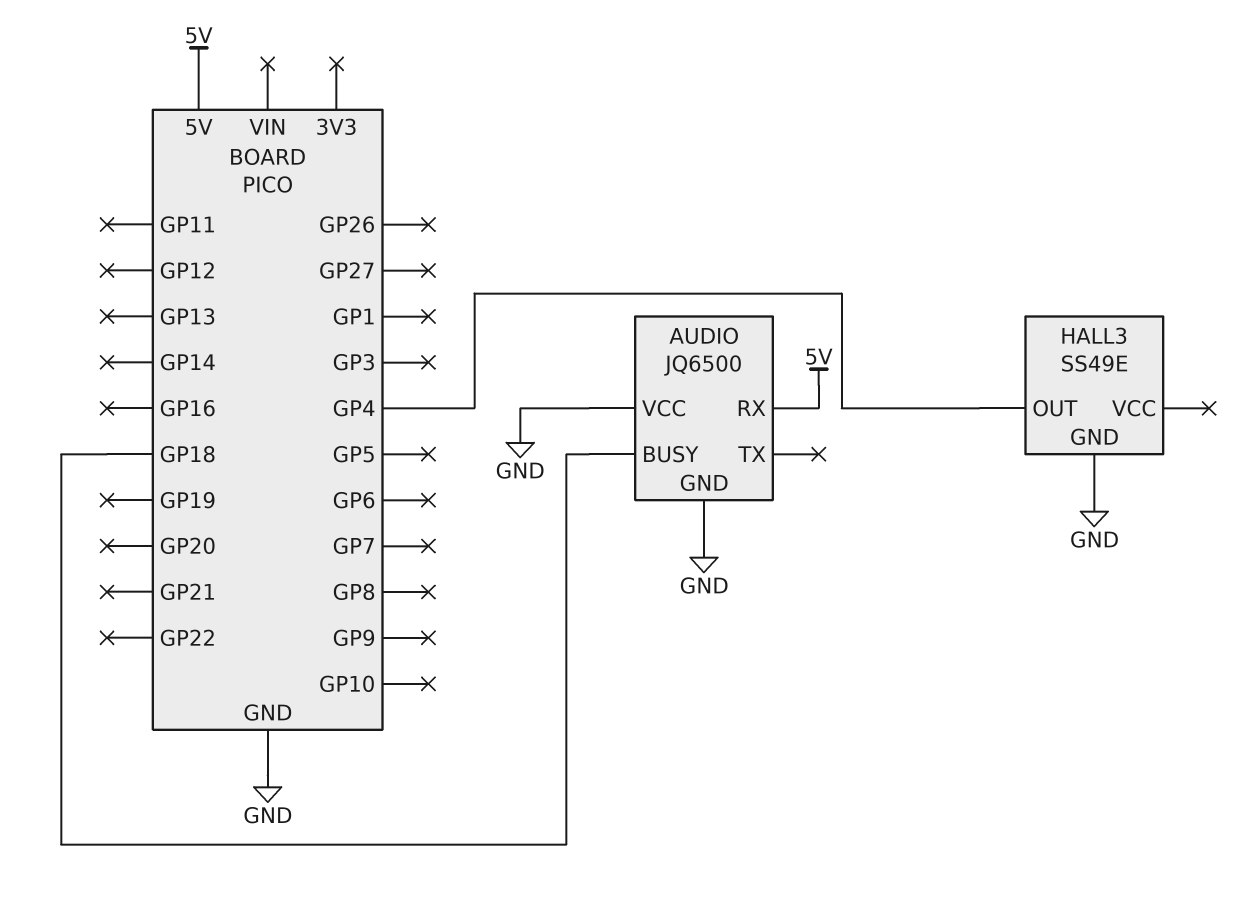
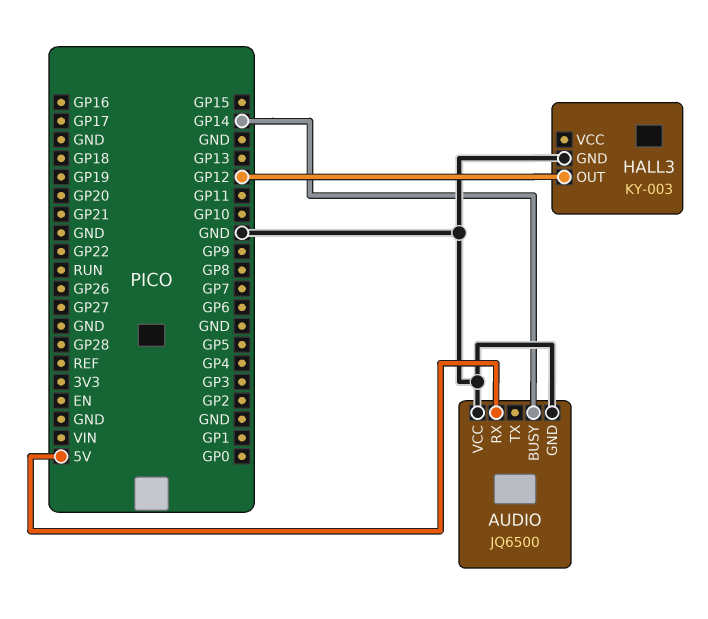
AUDIO pin BUSY: GP18 -> GP14
HALL3: SS49E -> KY-003
HALL3 pin OUT: GP4 -> GP12

